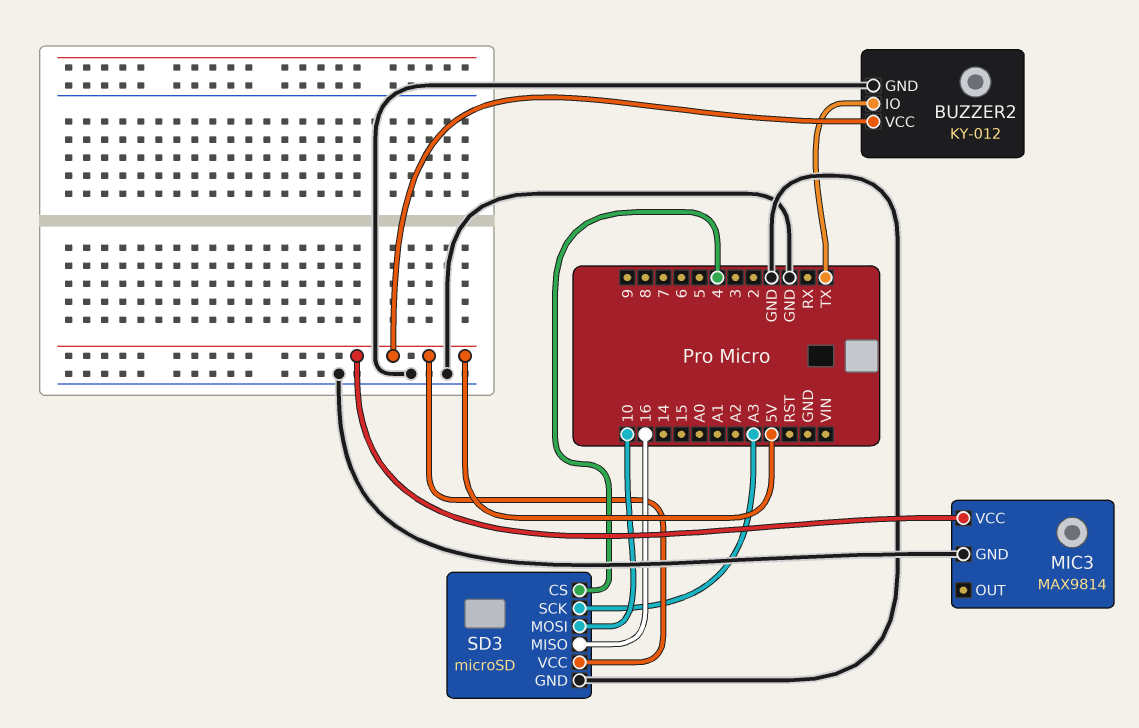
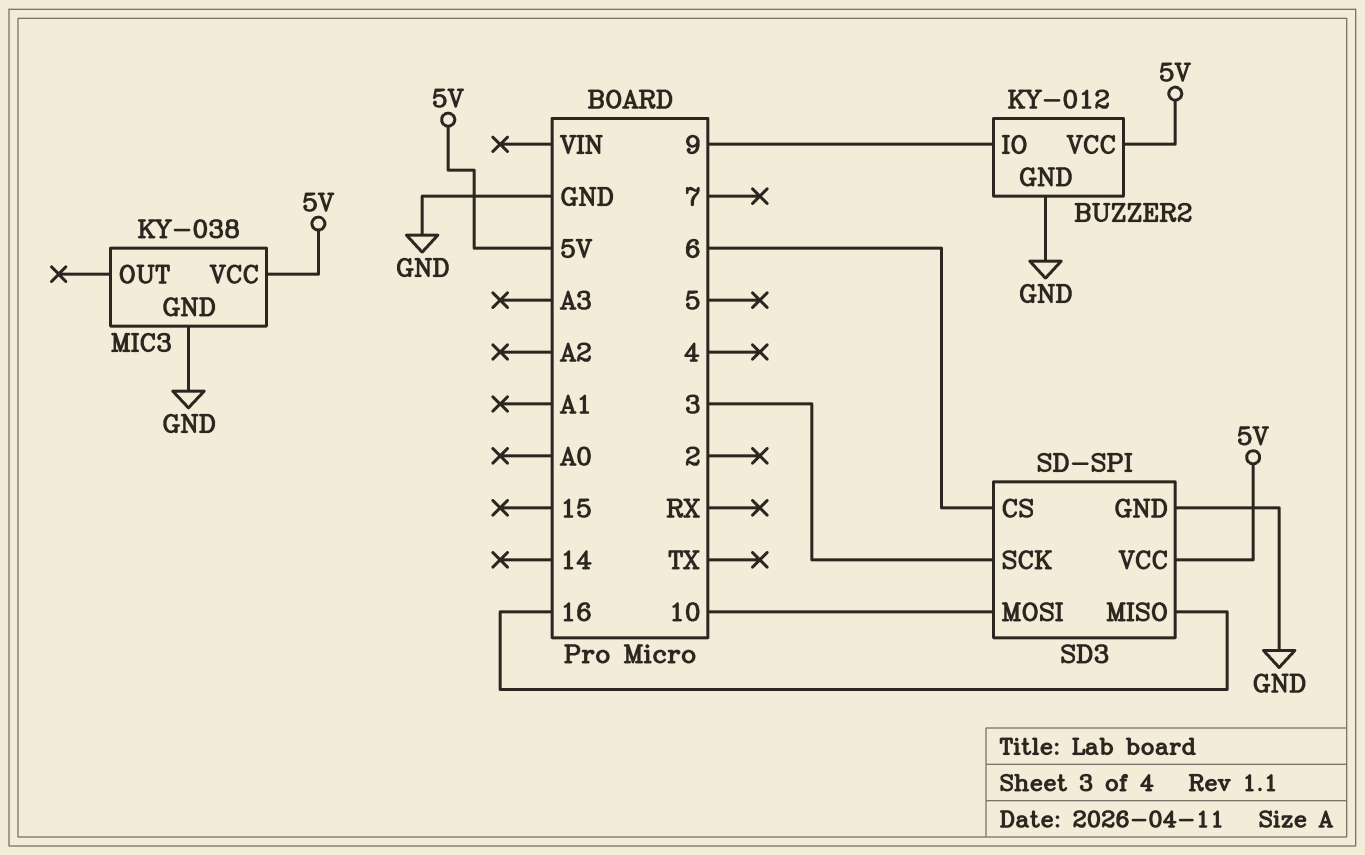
BUZZER2 pin IO: TX -> 9
MIC3: MAX9814 -> KY-038
SD3: microSD -> SD-SPI
SD3 pin CS: 4 -> 6
SD3 pin SCK: A3 -> 3

